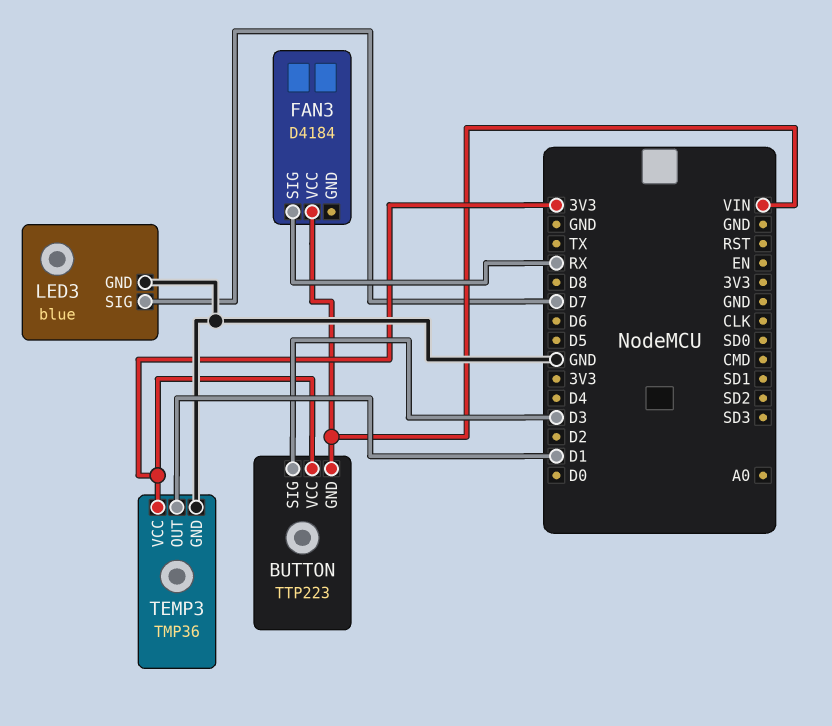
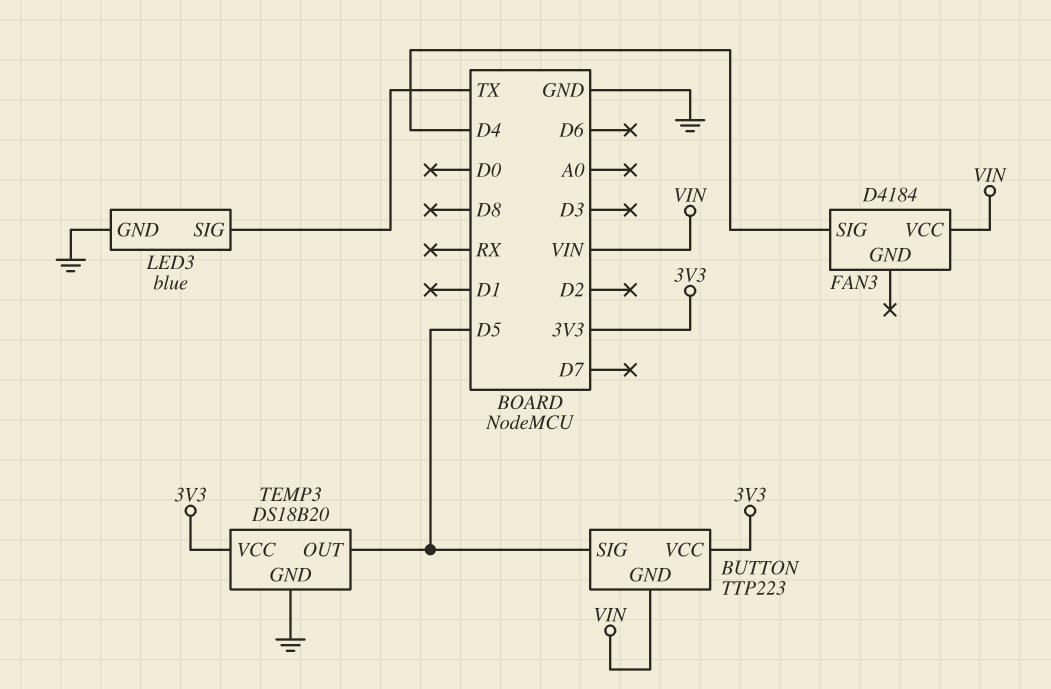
BUTTON pin SIG: D3 -> D5
FAN3 pin SIG: RX -> D4
LED3 pin SIG: D7 -> TX
TEMP3: TMP36 -> DS18B20
TEMP3 pin OUT: D1 -> D5

